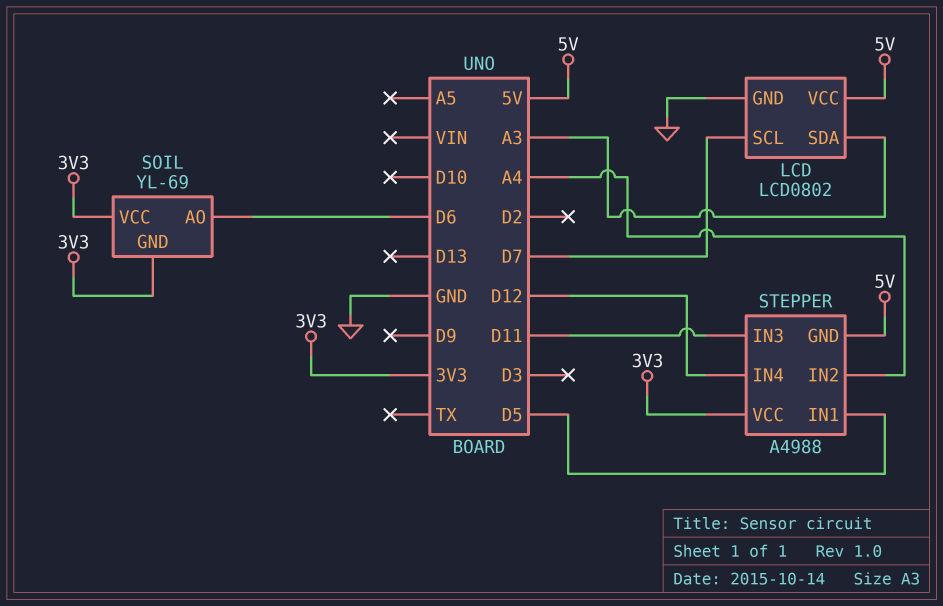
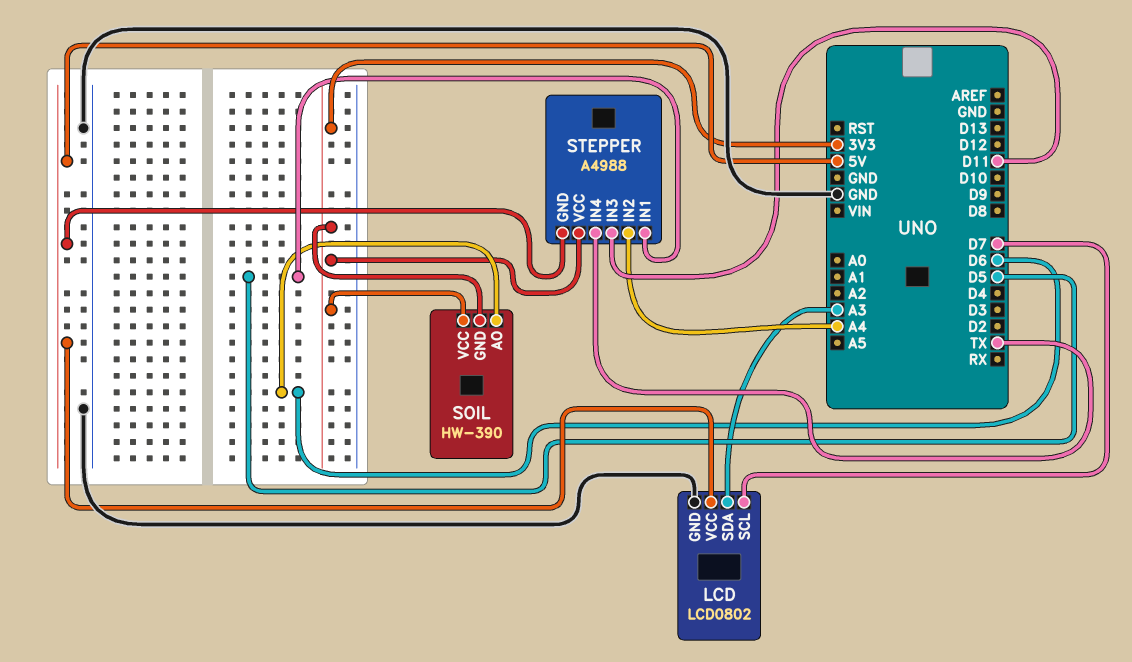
SOIL: YL-69 -> HW-390
STEPPER pin IN4: D12 -> TX

